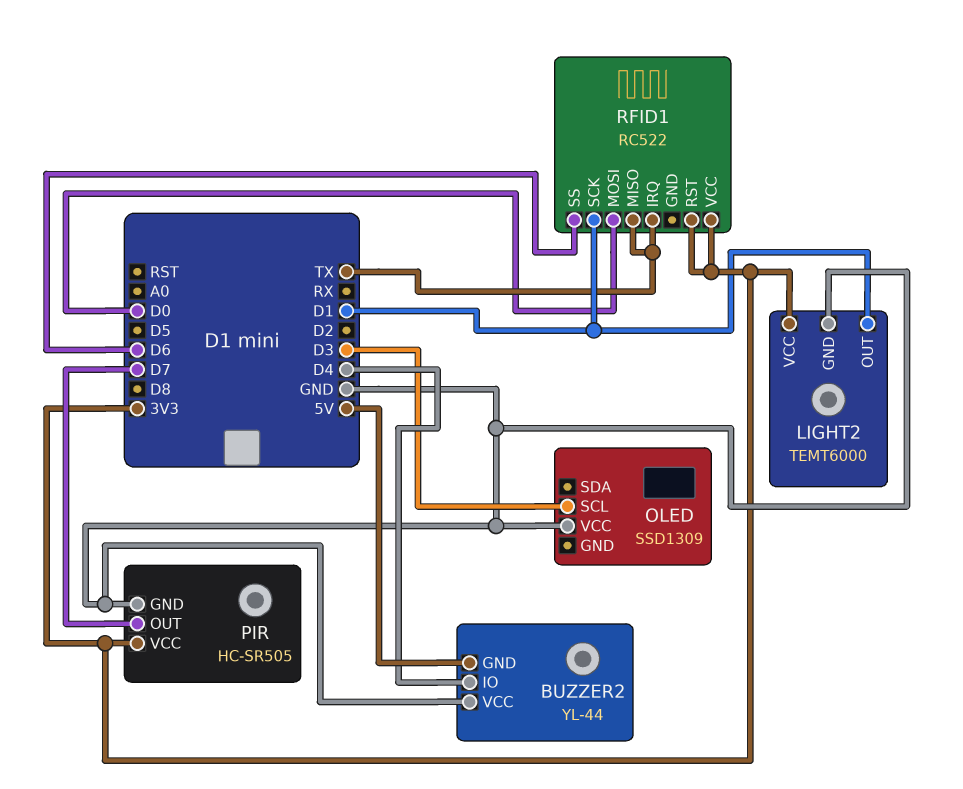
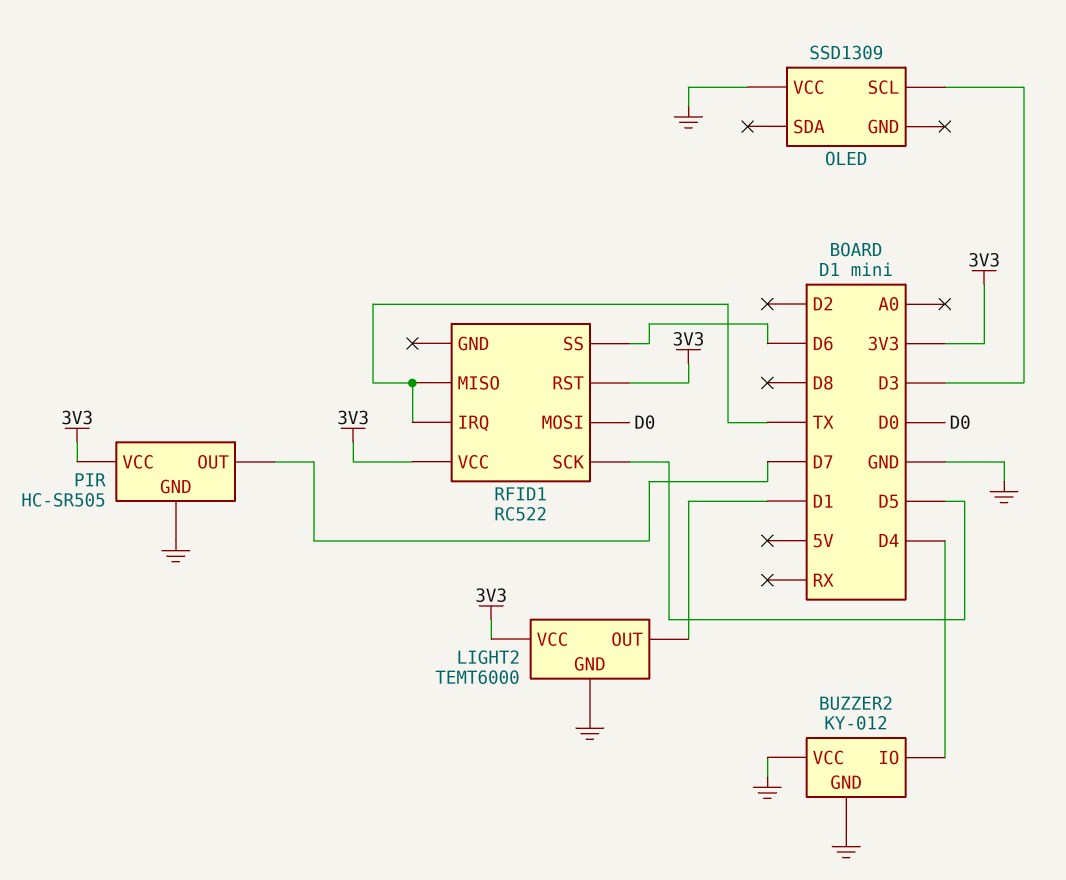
BUZZER2: YL-44 -> KY-012
BUZZER2 pin GND: 5V -> GND
RFID1 pin SCK: D1 -> D5

